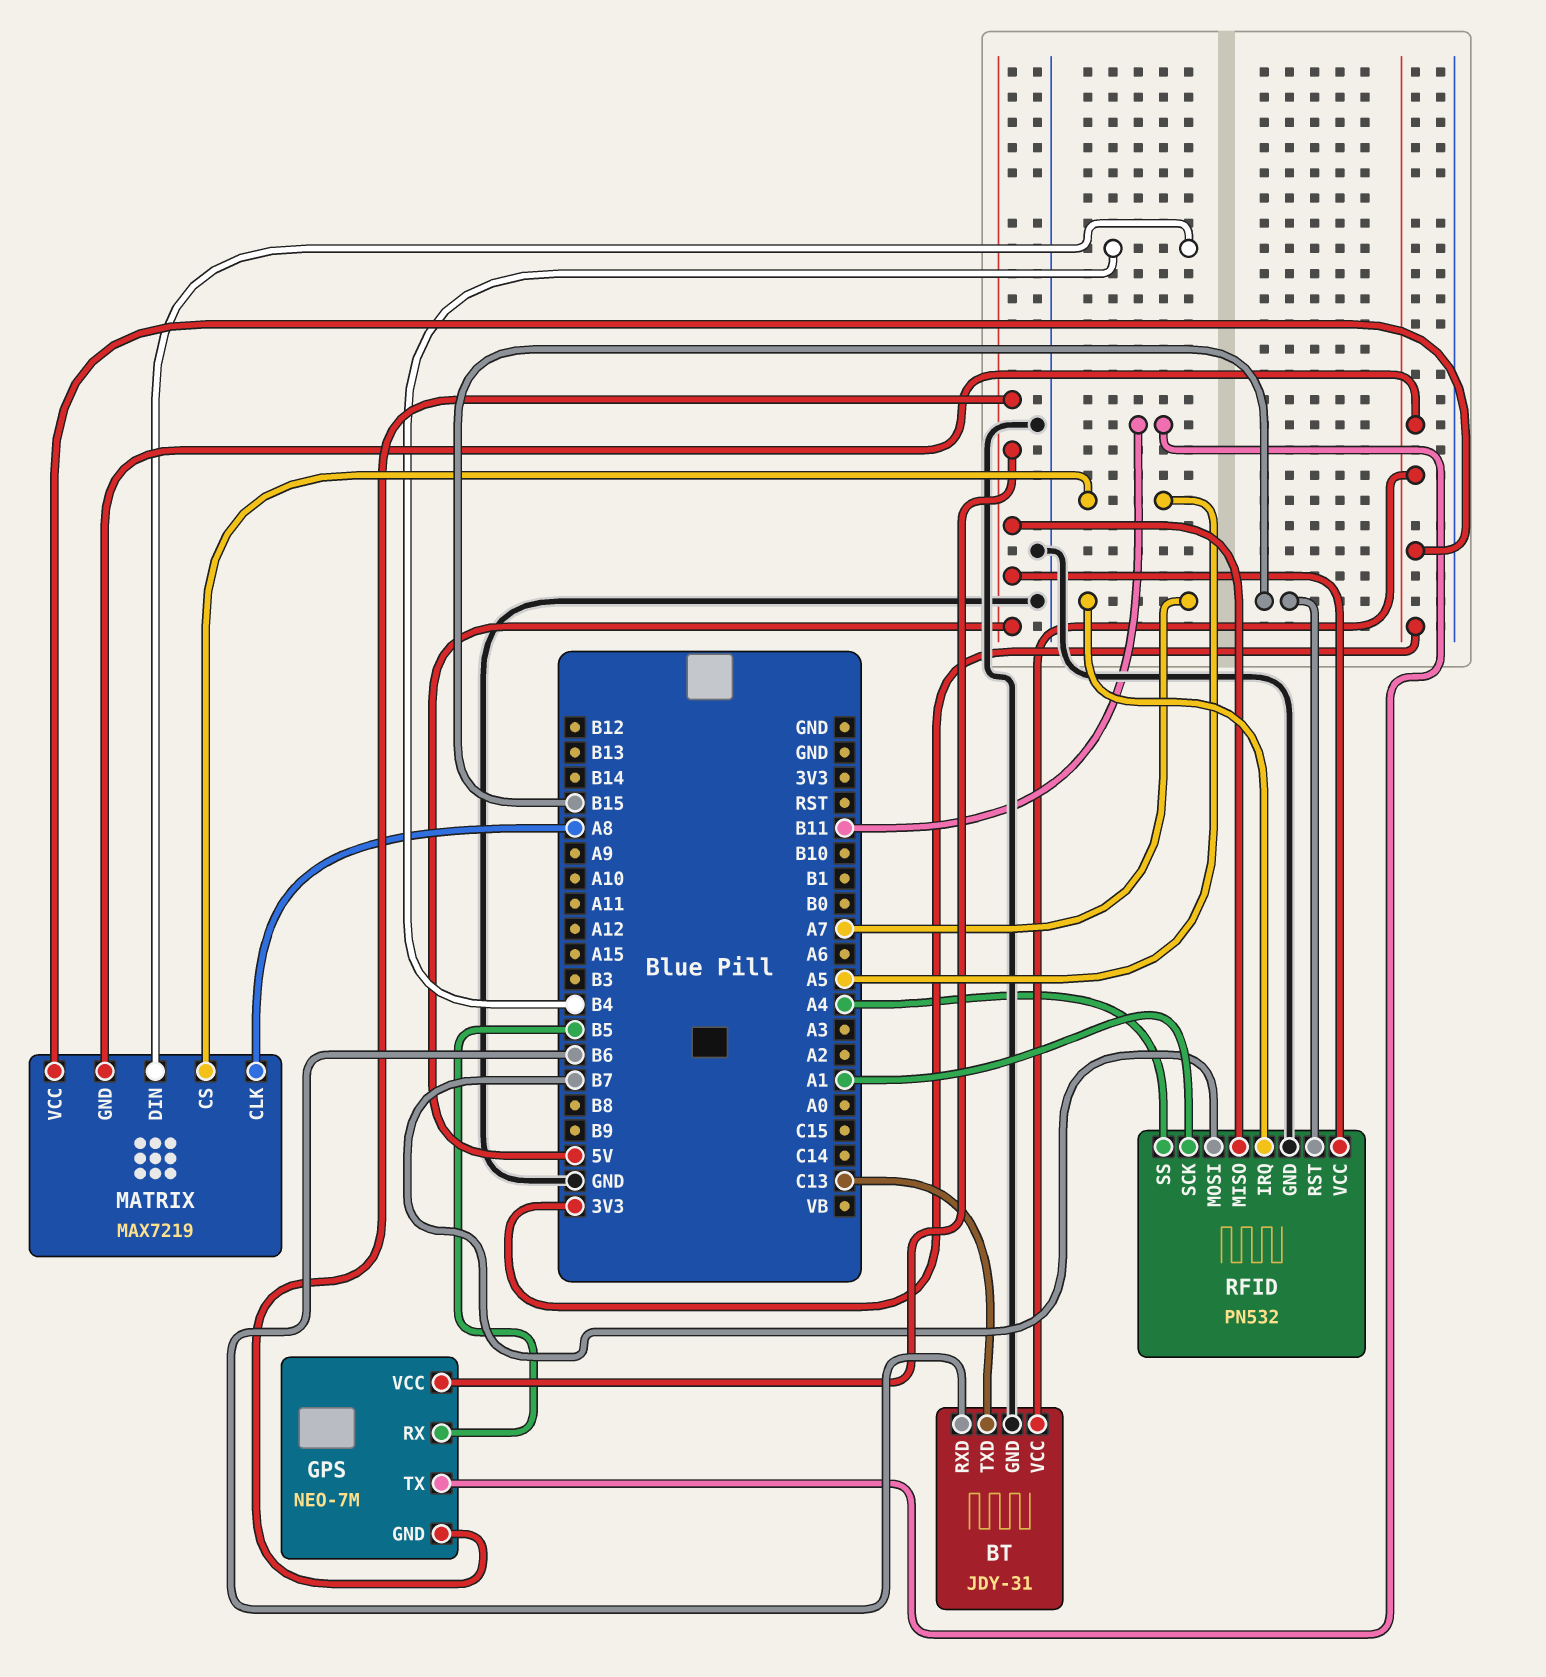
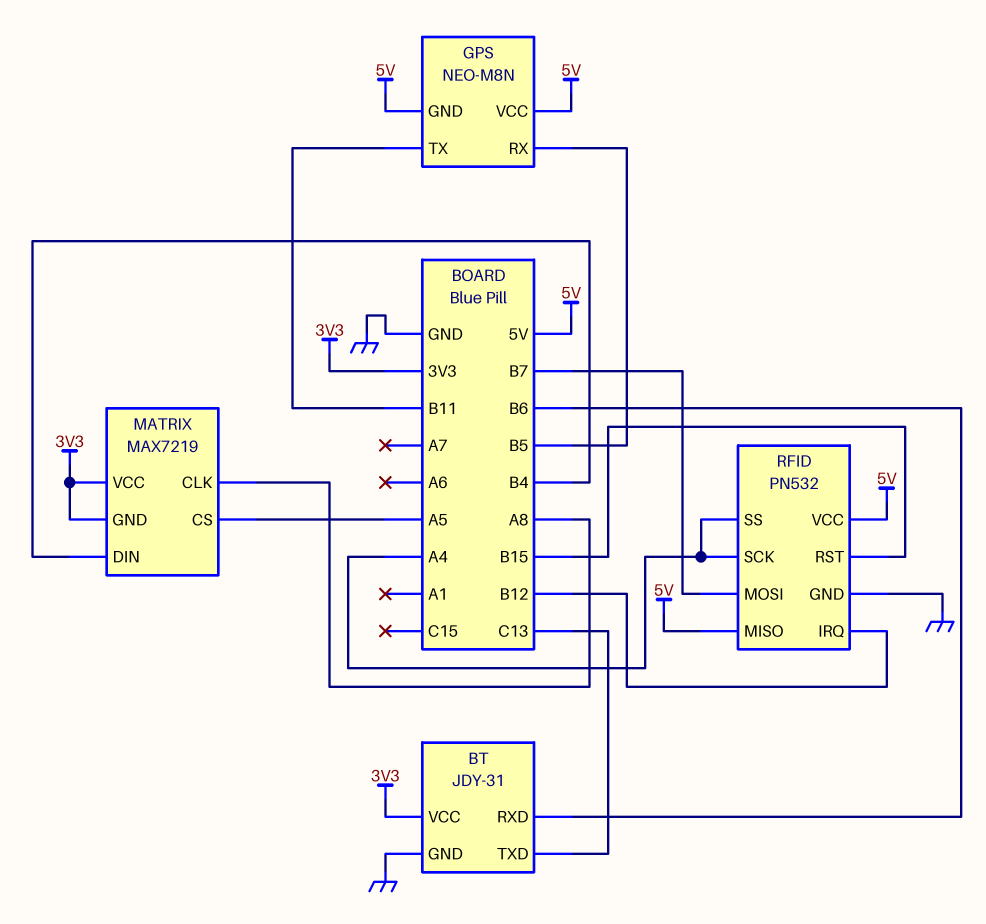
GPS: NEO-7M -> NEO-M8N
RFID pin IRQ: A7 -> B12
RFID pin SCK: A1 -> A4

